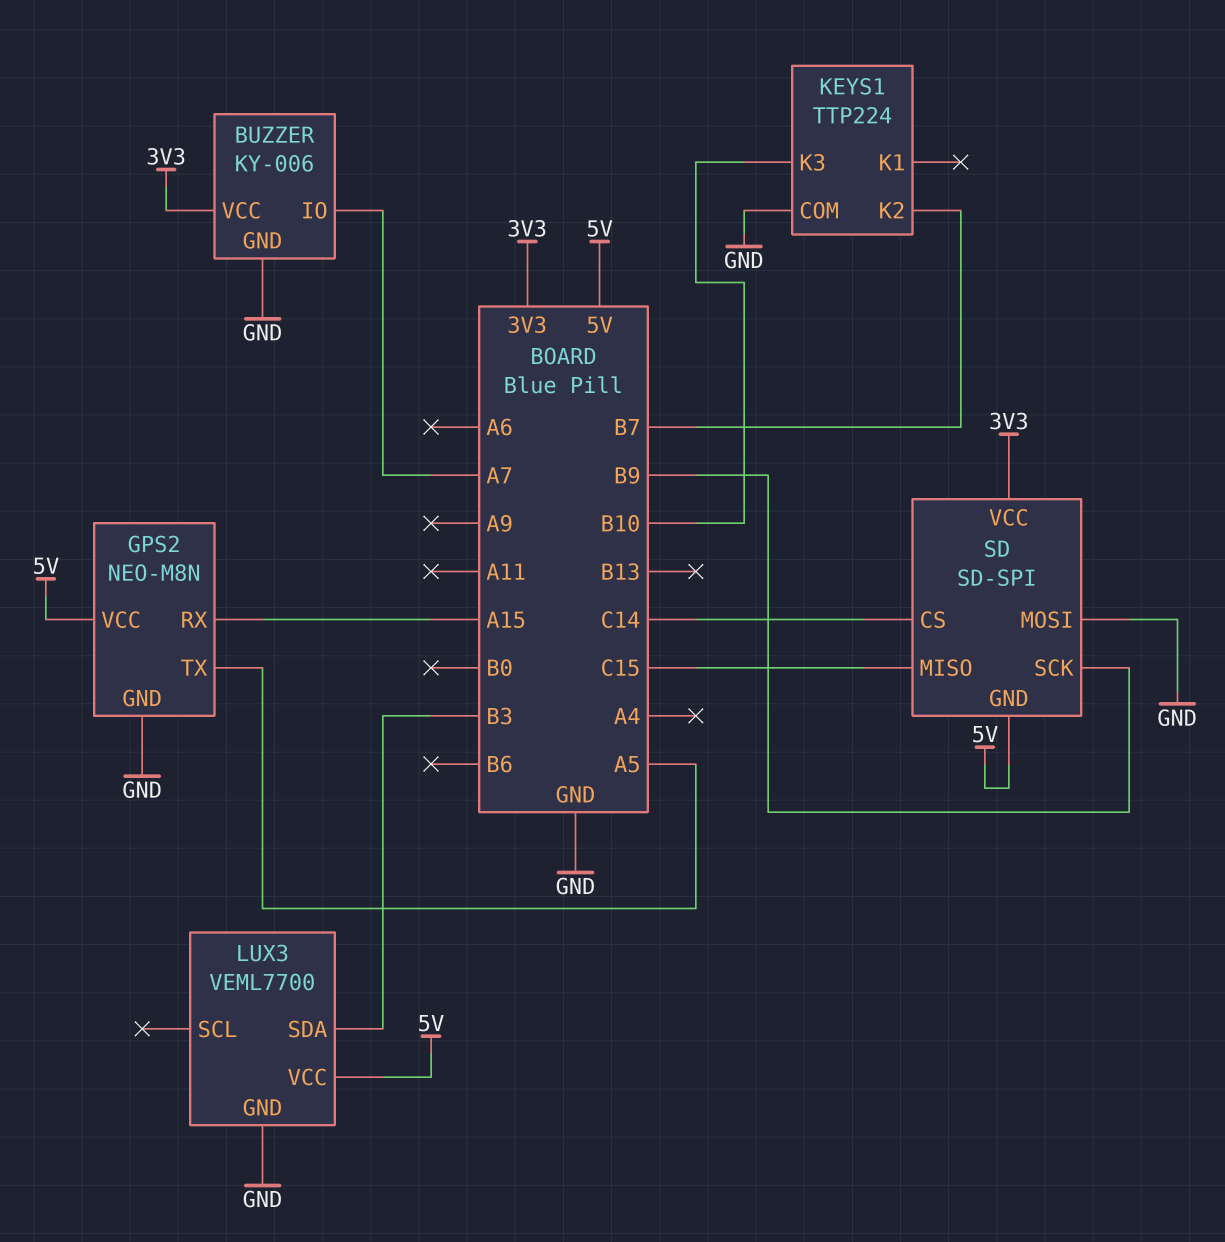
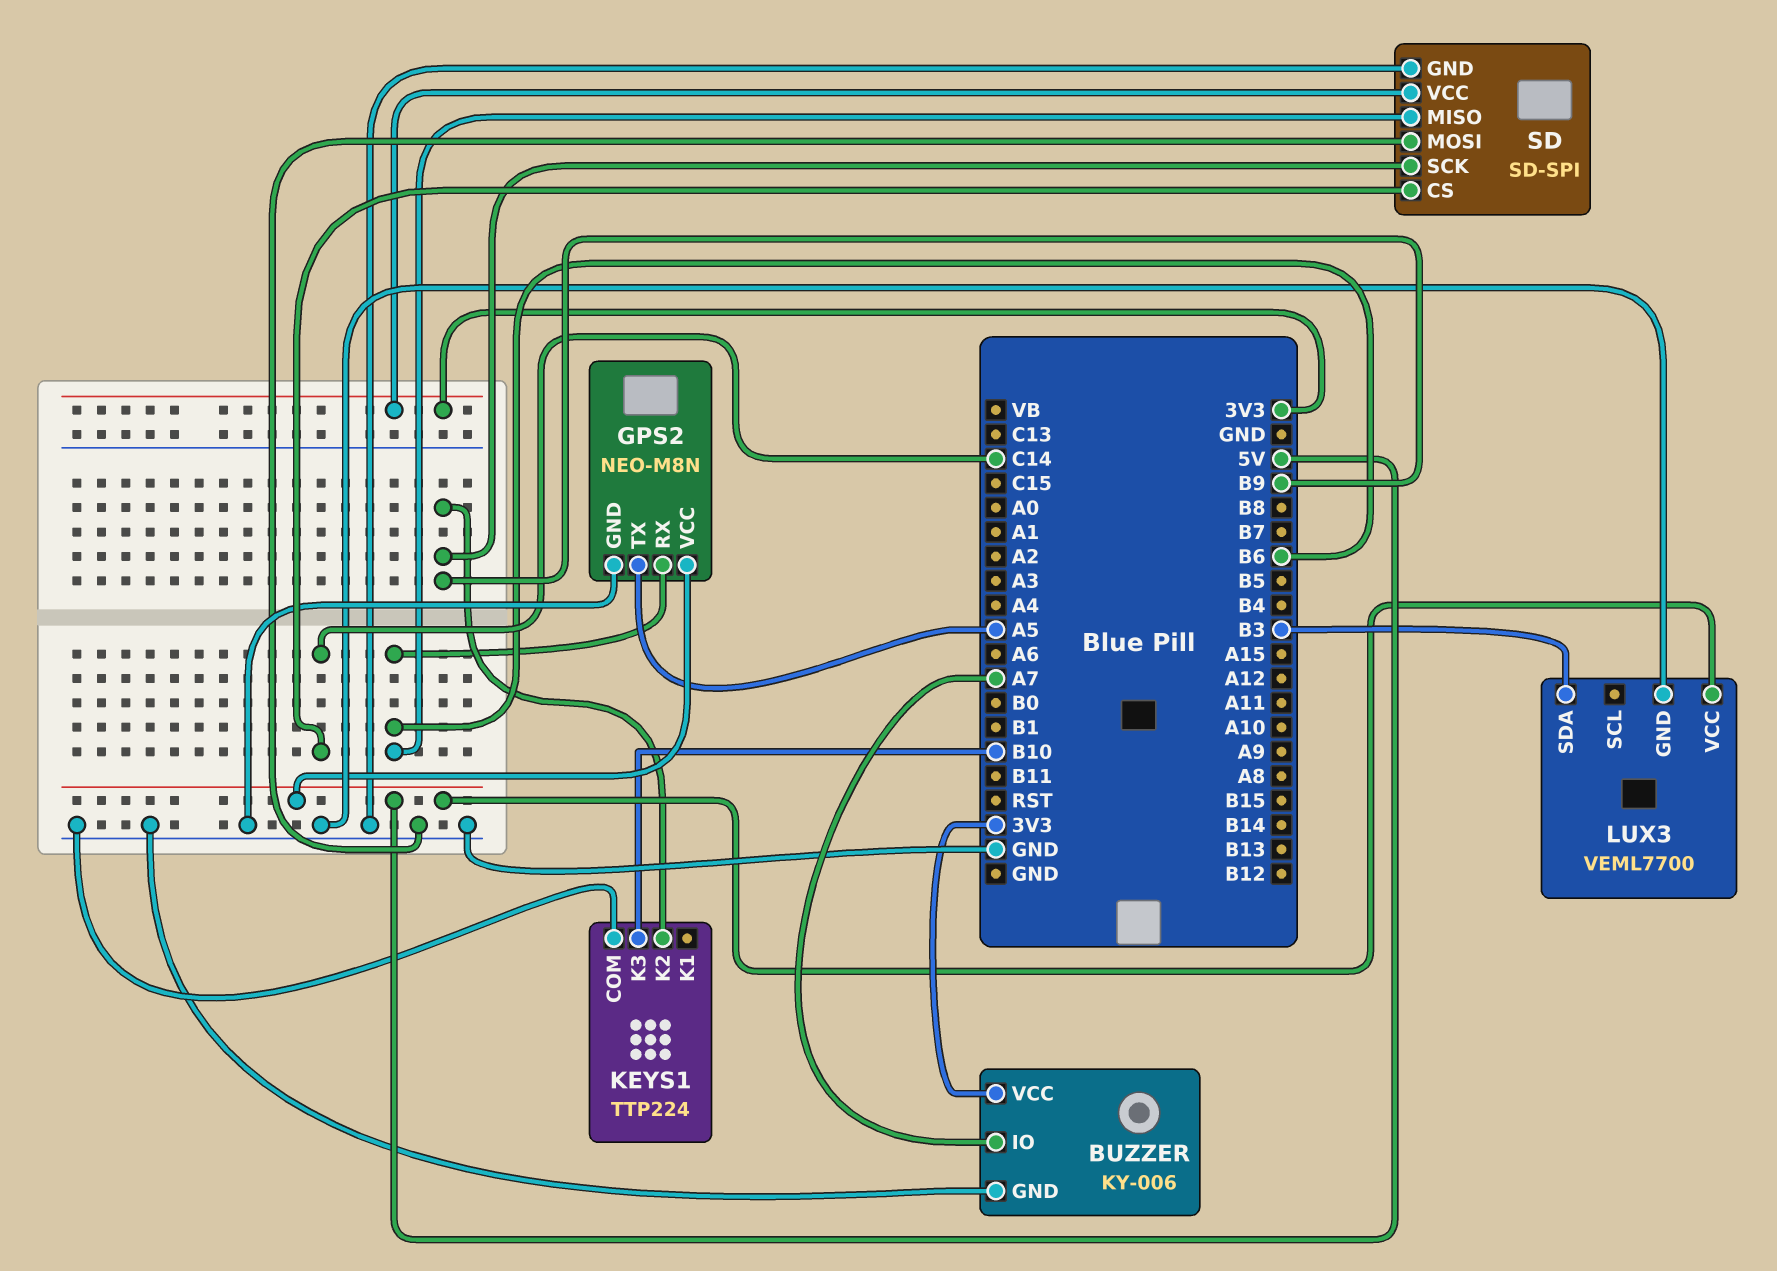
GPS2 pin RX: A15 -> B6
KEYS1 pin K2: B7 -> B9
SD pin GND: 5V -> GND
SD pin MISO: C15 -> B6

